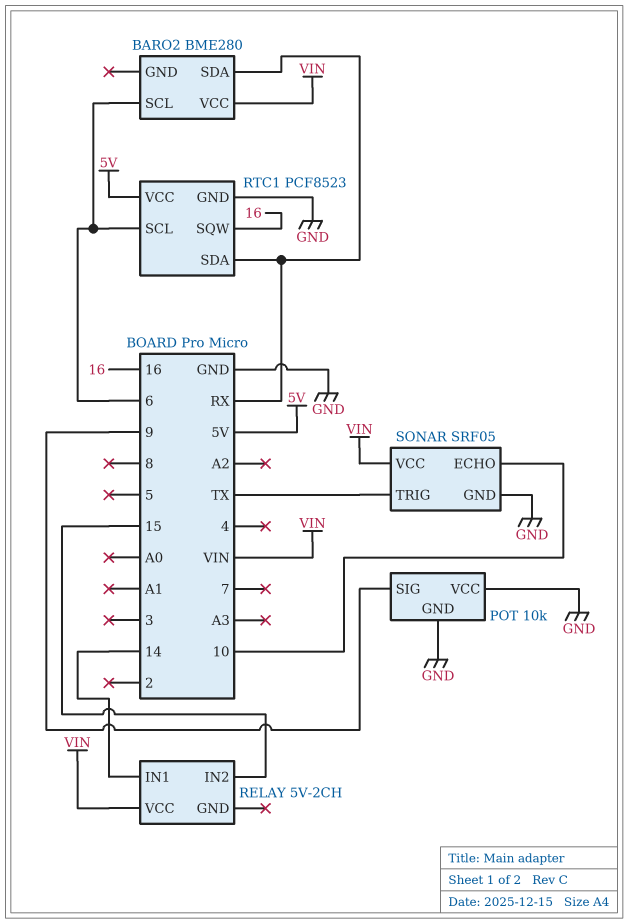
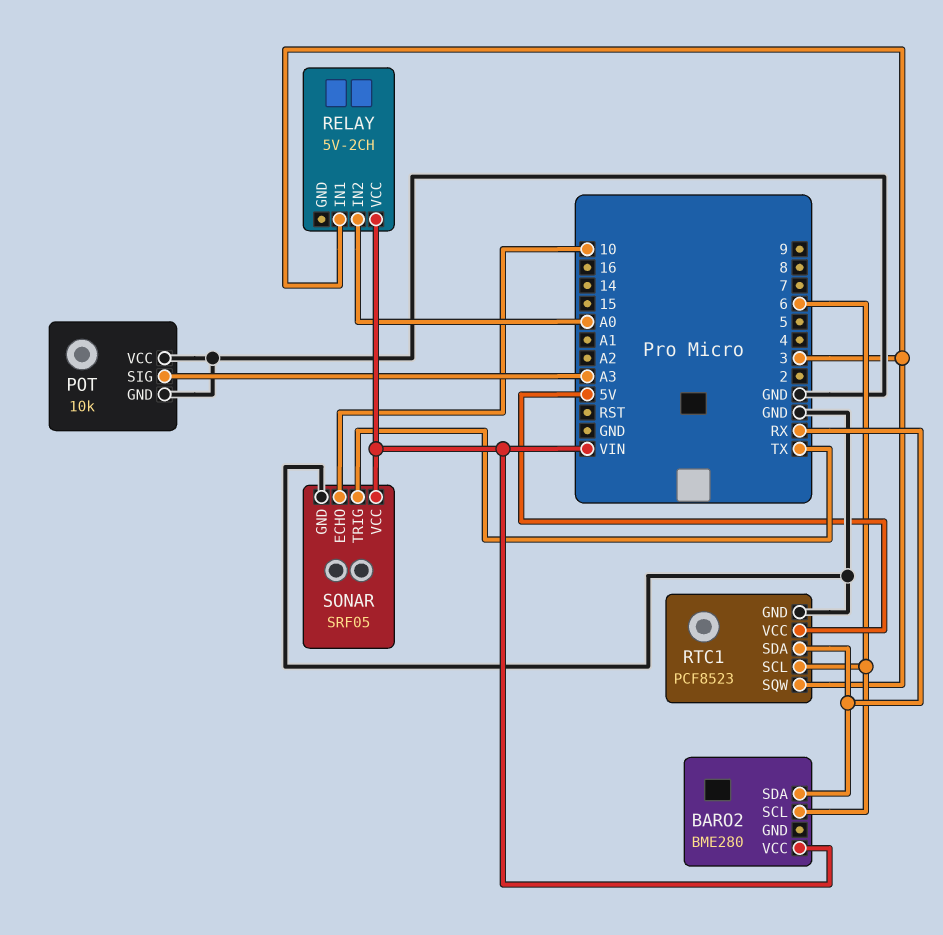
POT pin SIG: 9 -> A3
RELAY pin IN1: 14 -> 3
RELAY pin IN2: 15 -> A0
RTC1 pin SQW: 16 -> 3

